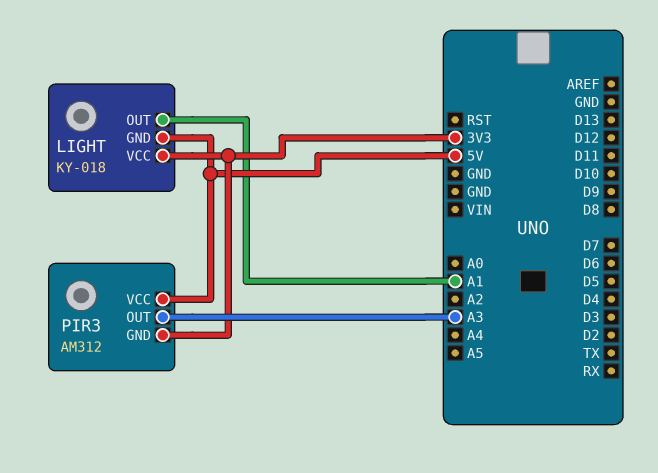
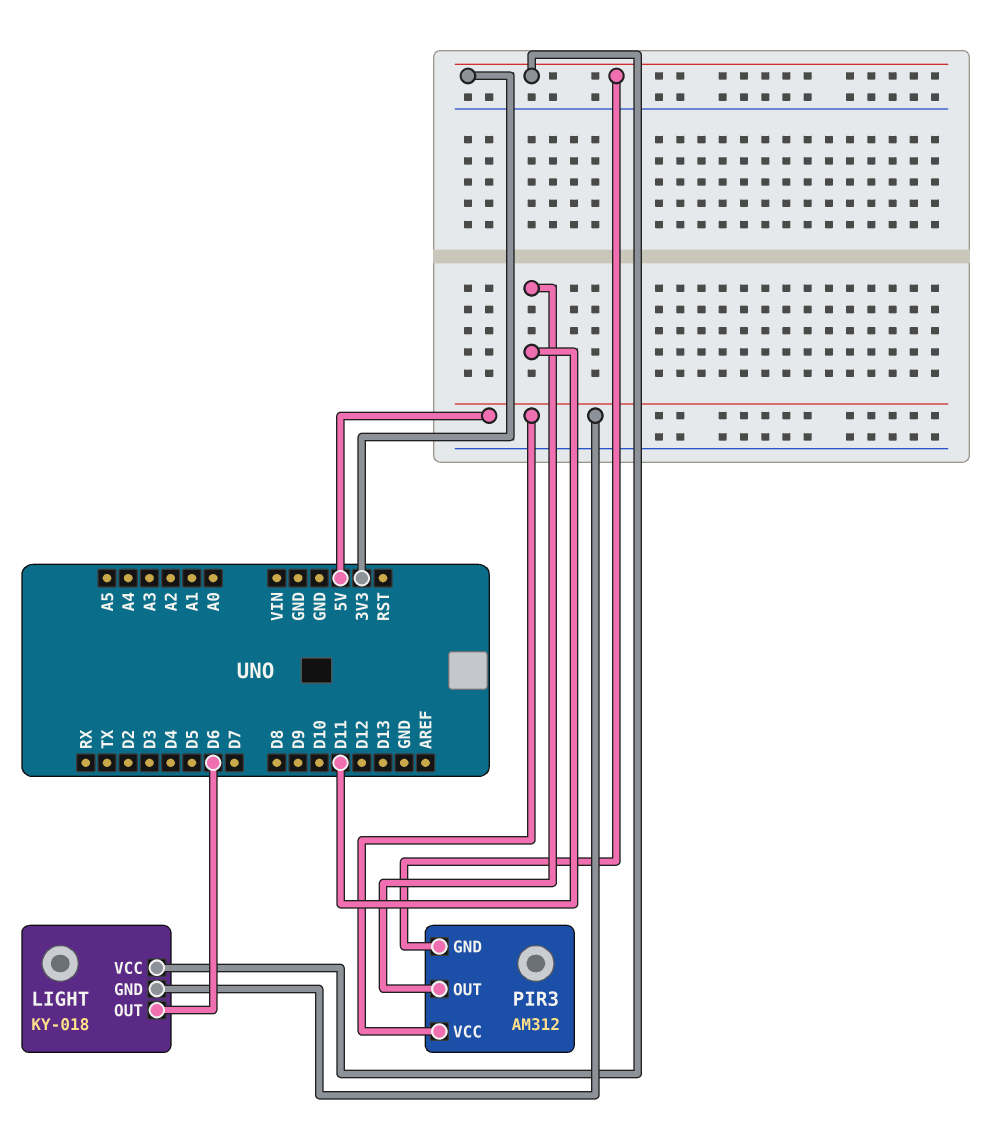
LIGHT pin OUT: A1 -> D6
PIR3 pin OUT: A3 -> D11

